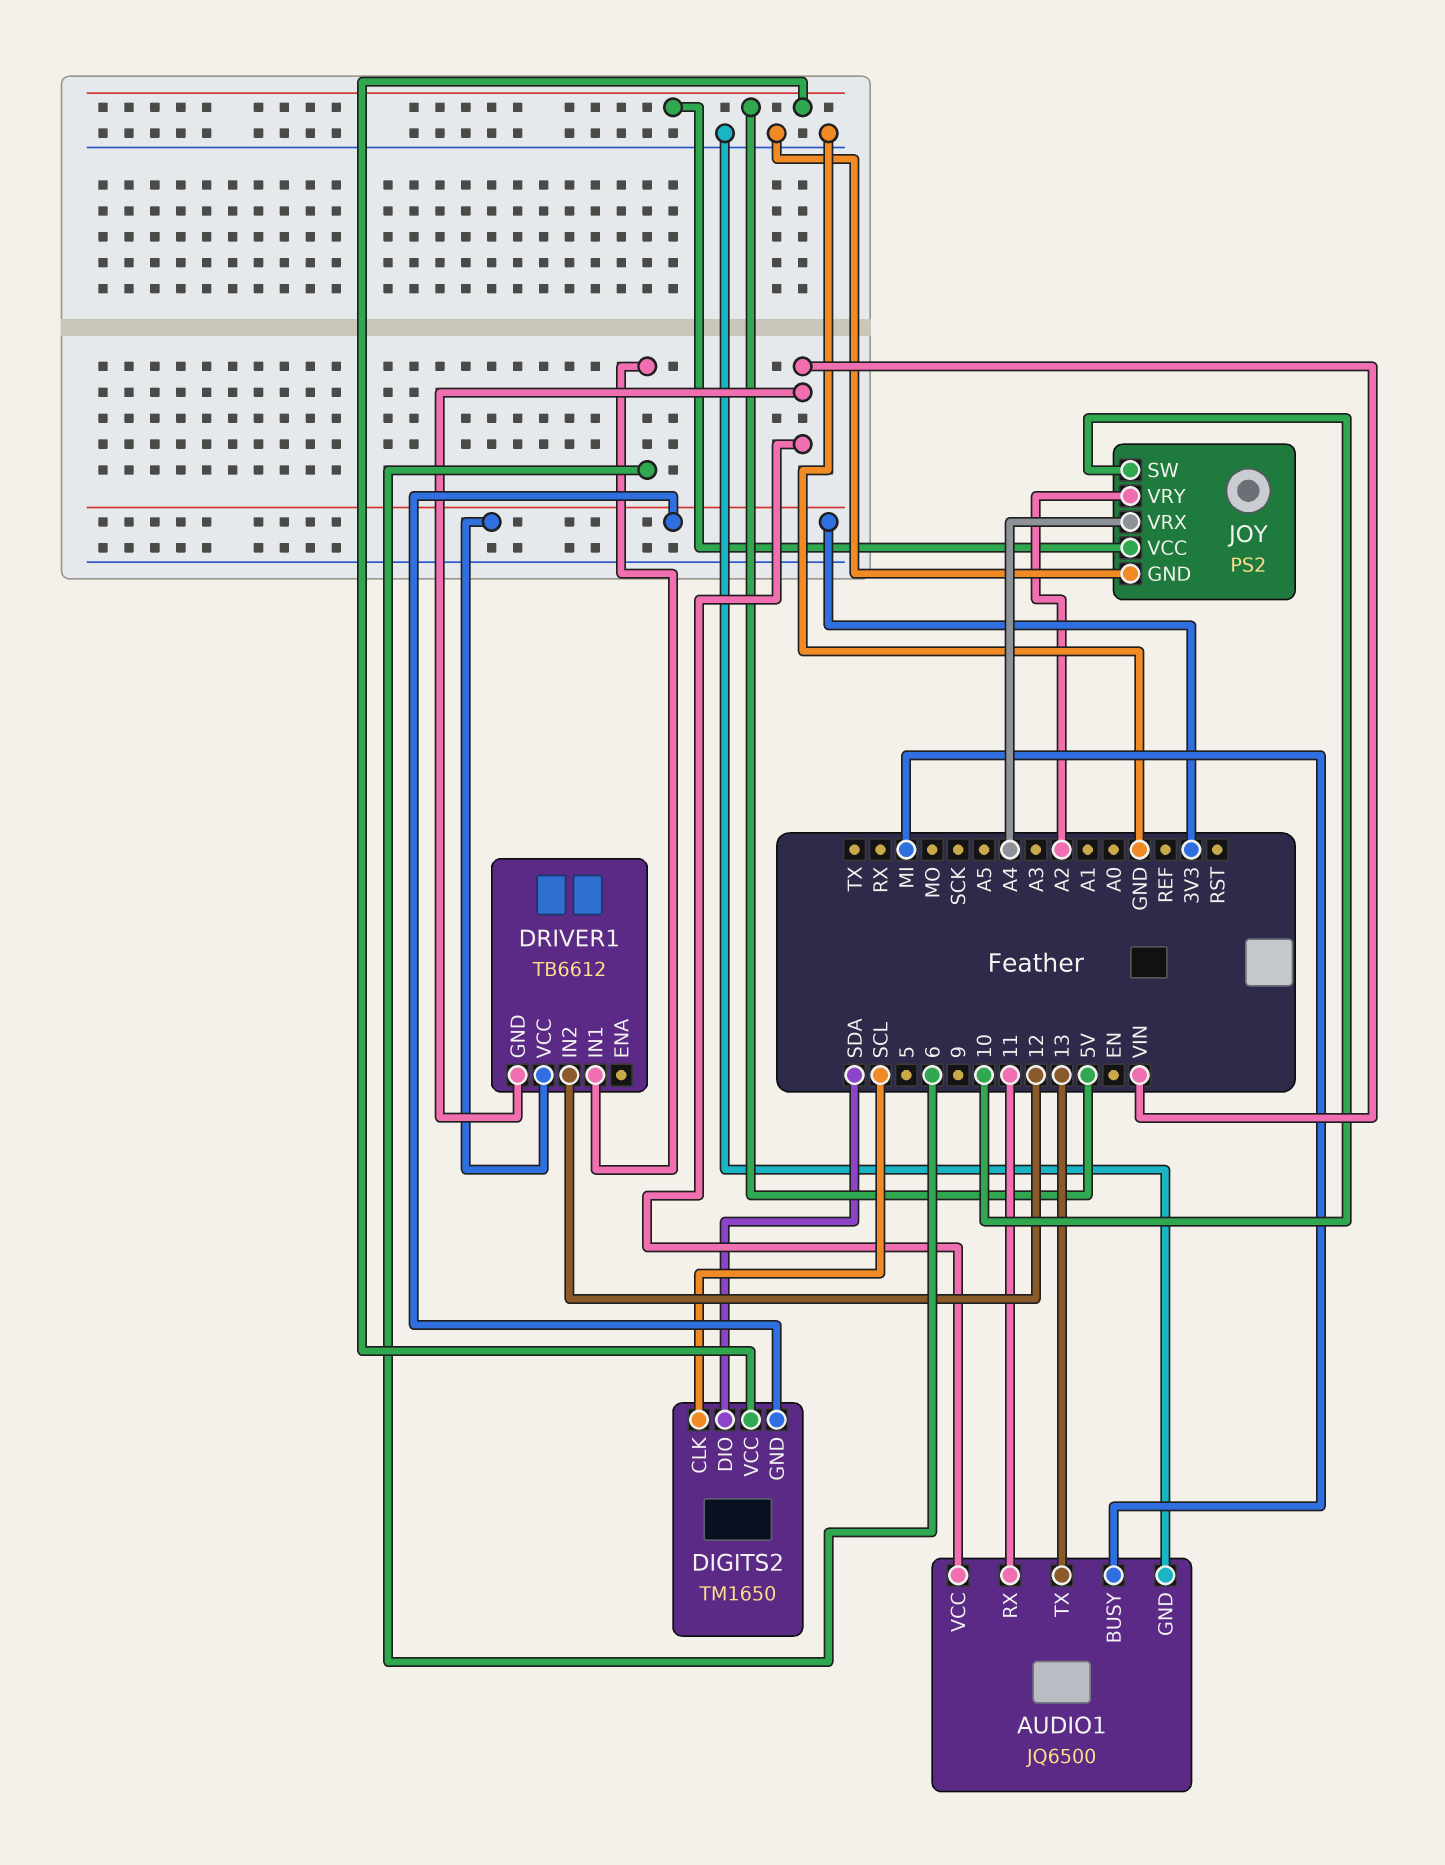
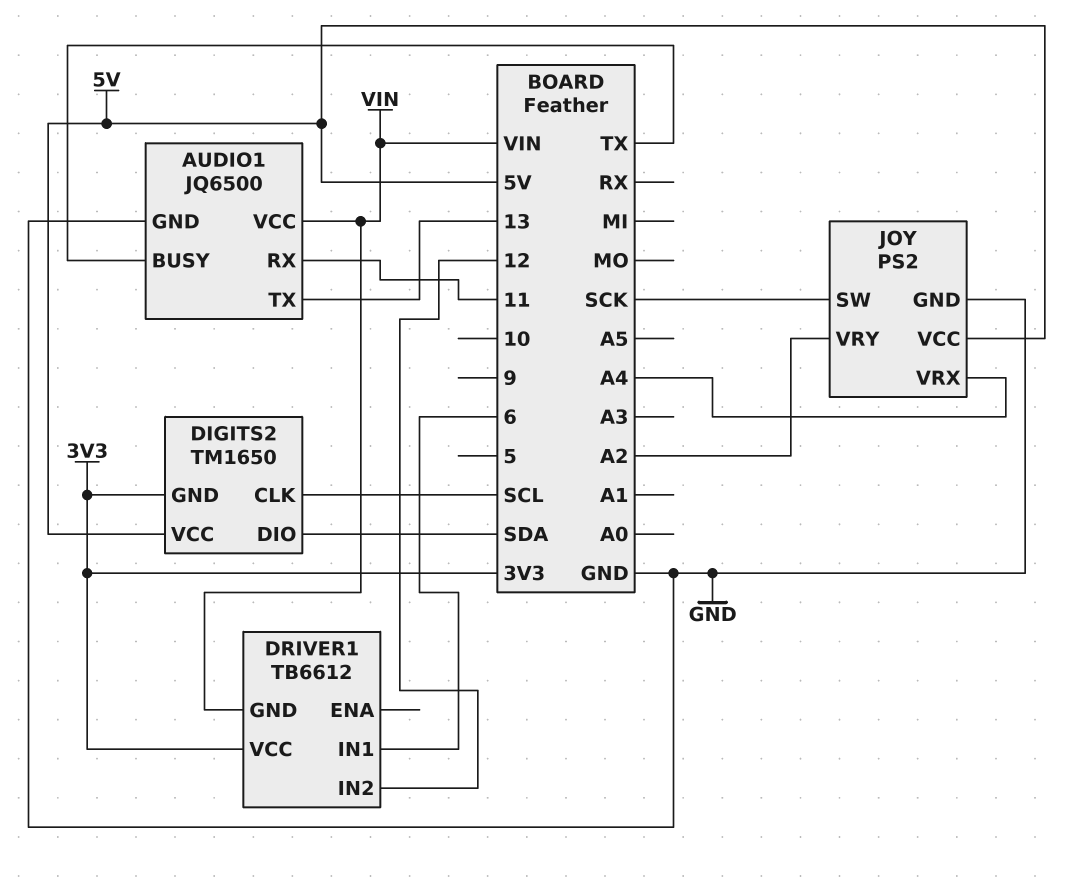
AUDIO1 pin BUSY: MI -> TX
JOY pin SW: 10 -> SCK

